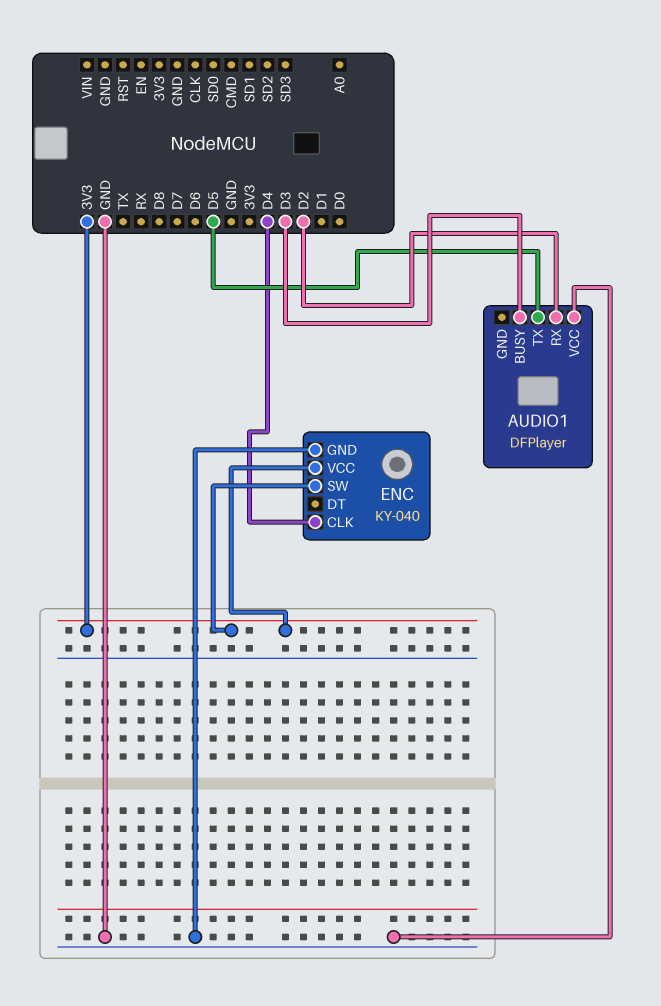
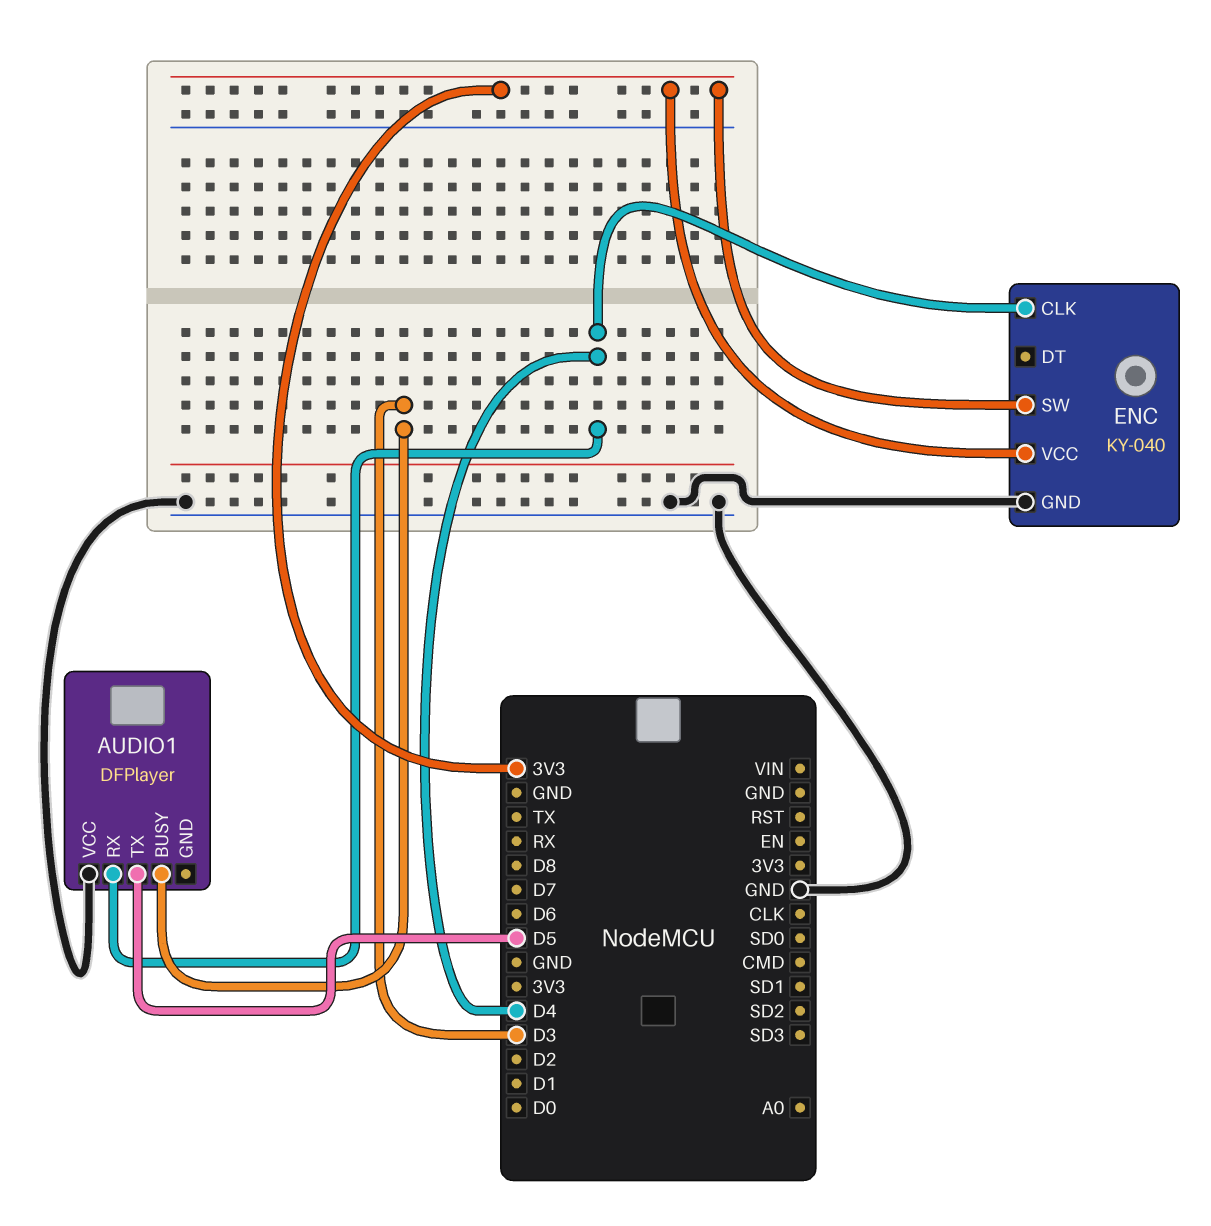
AUDIO1 pin RX: D2 -> D4

